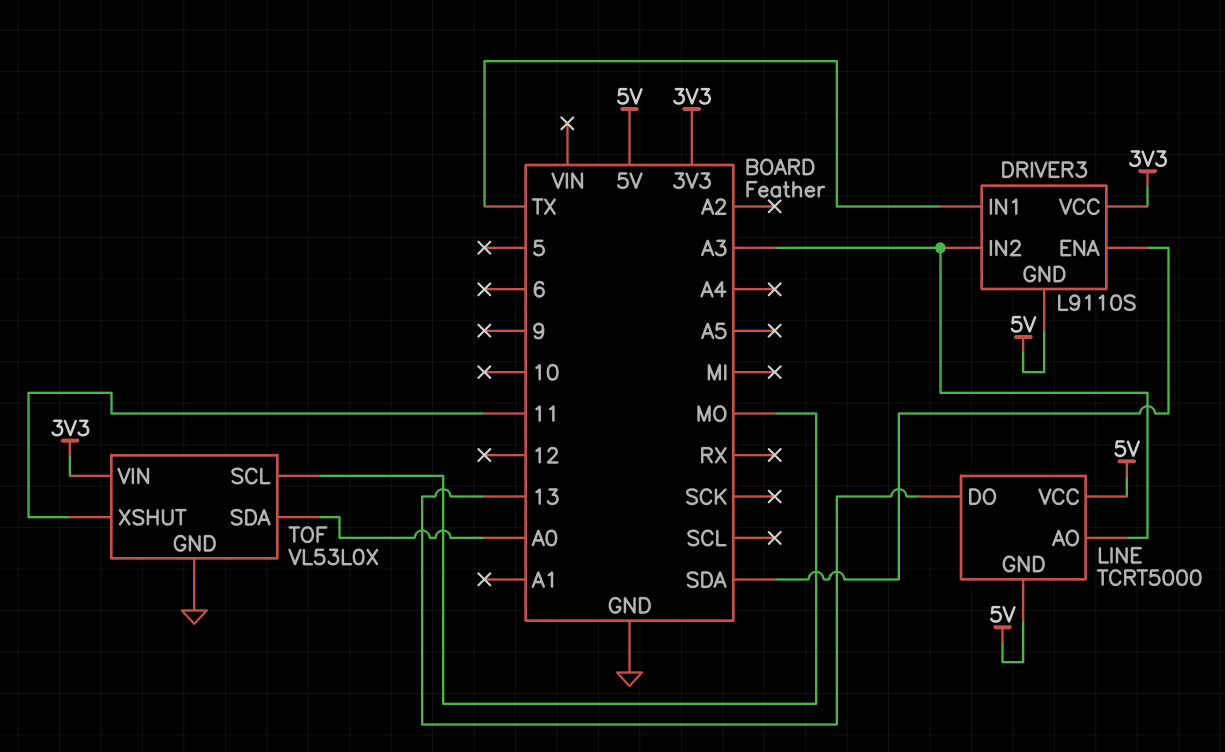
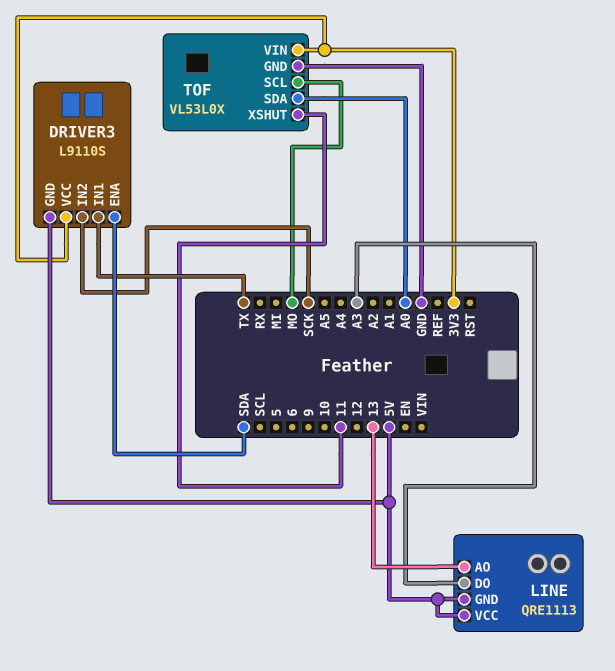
DRIVER3 pin IN2: A3 -> SCK
LINE: TCRT5000 -> QRE1113
LINE pin AO: A3 -> 13
LINE pin DO: 13 -> A3

